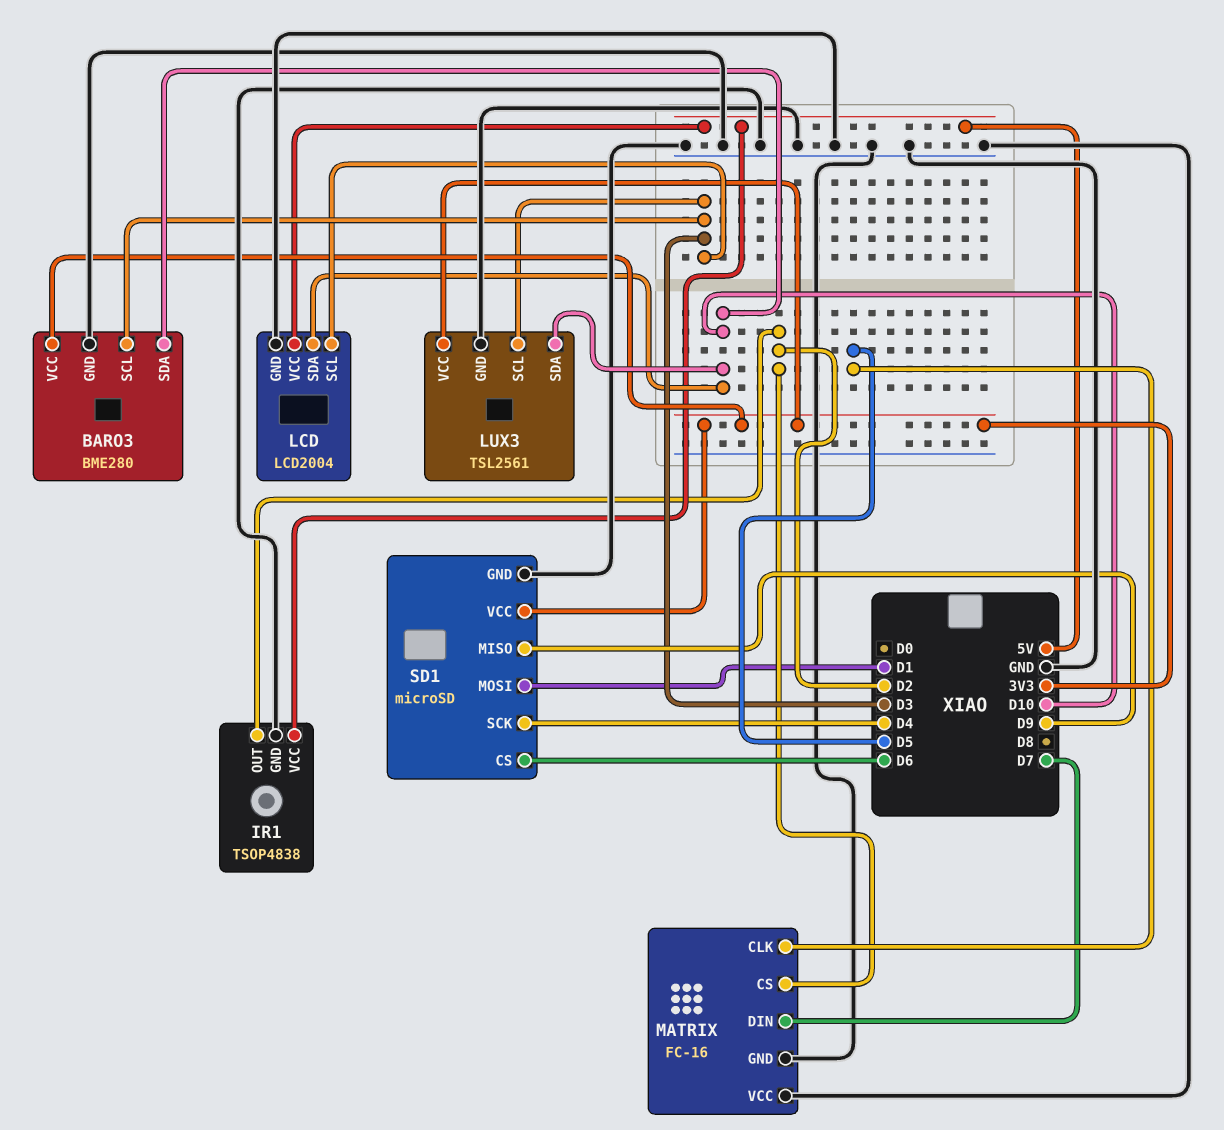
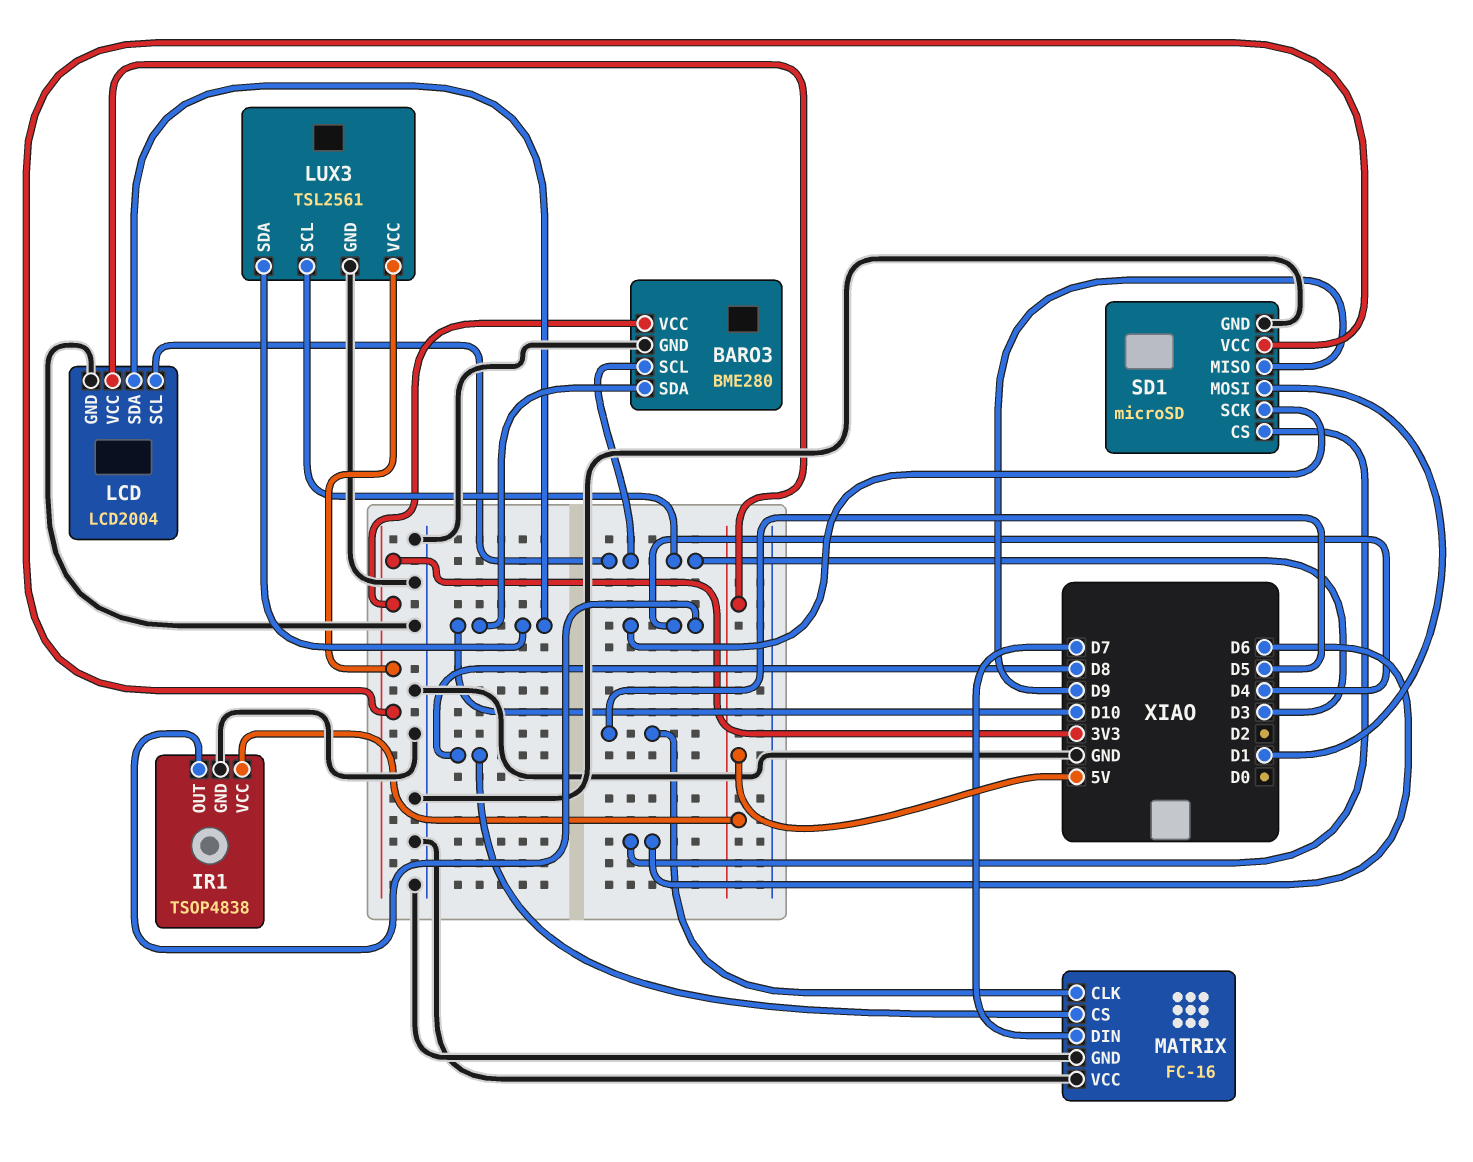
IR1 pin OUT: D2 -> D4
MATRIX pin CS: D2 -> D8

